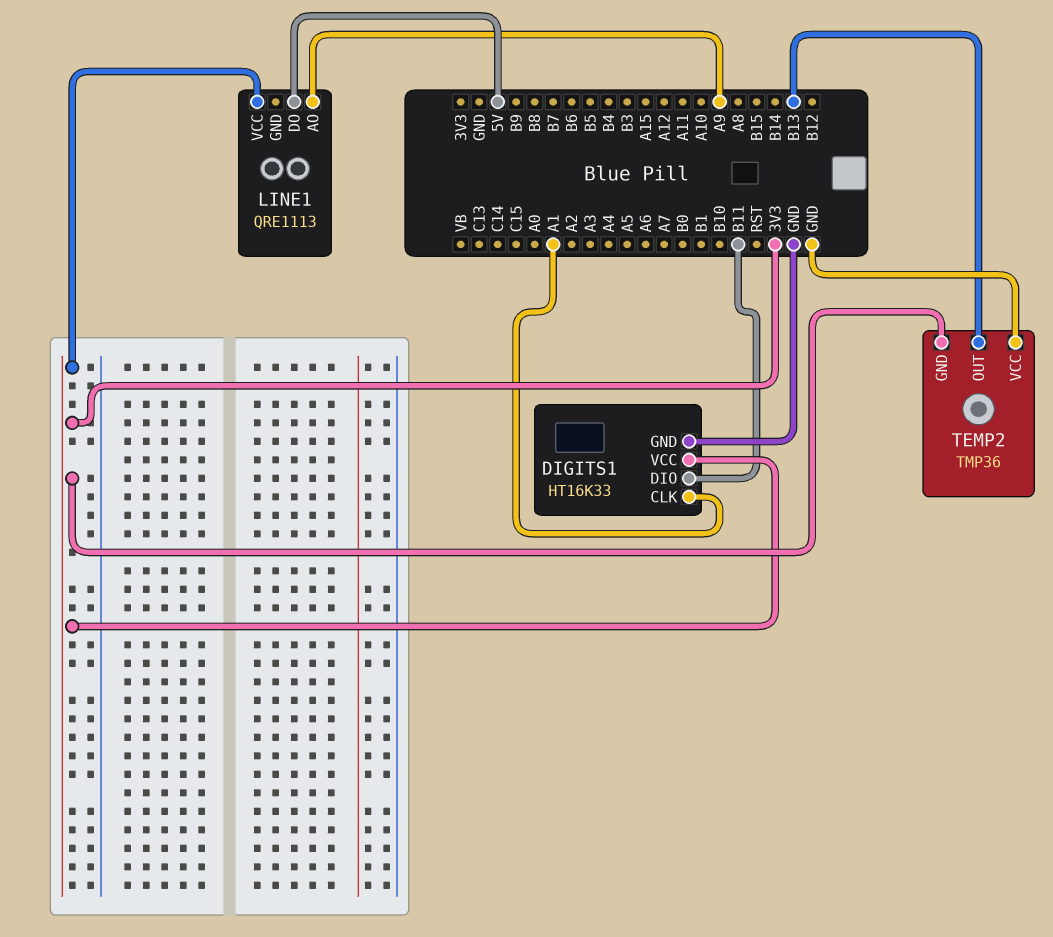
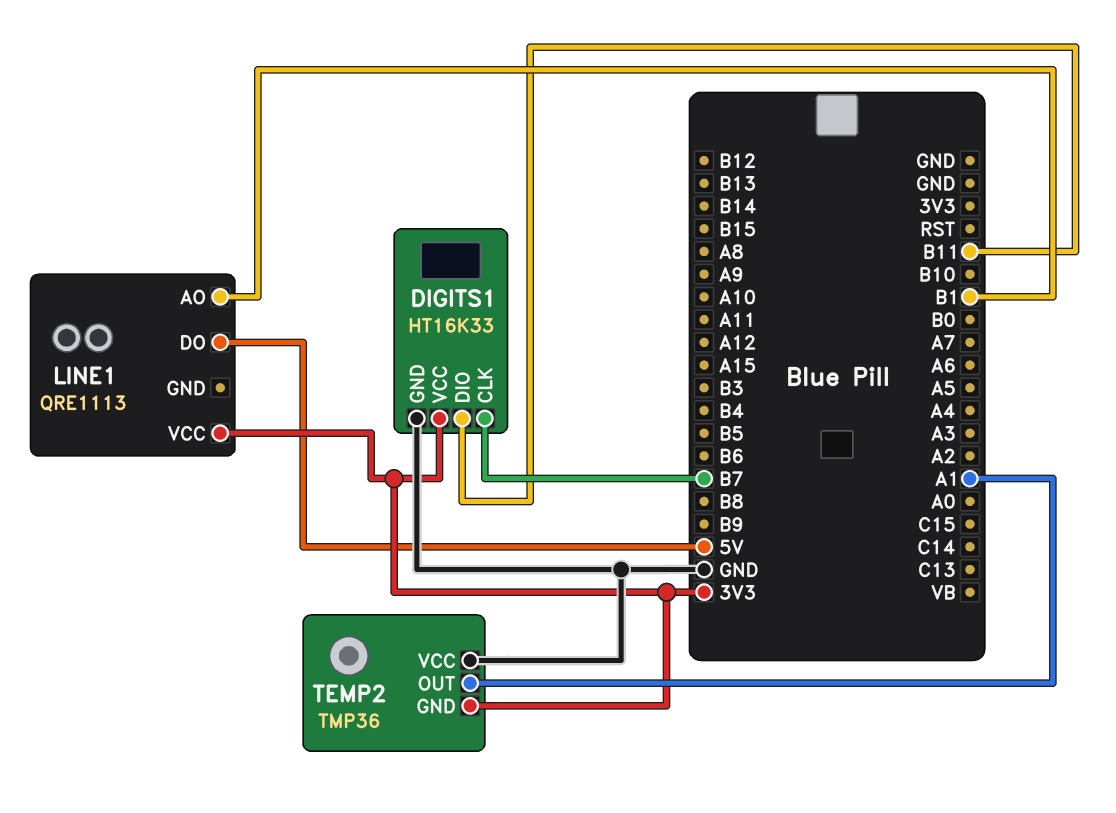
DIGITS1 pin CLK: A1 -> B7
LINE1 pin AO: A9 -> B1
TEMP2 pin OUT: B13 -> A1

